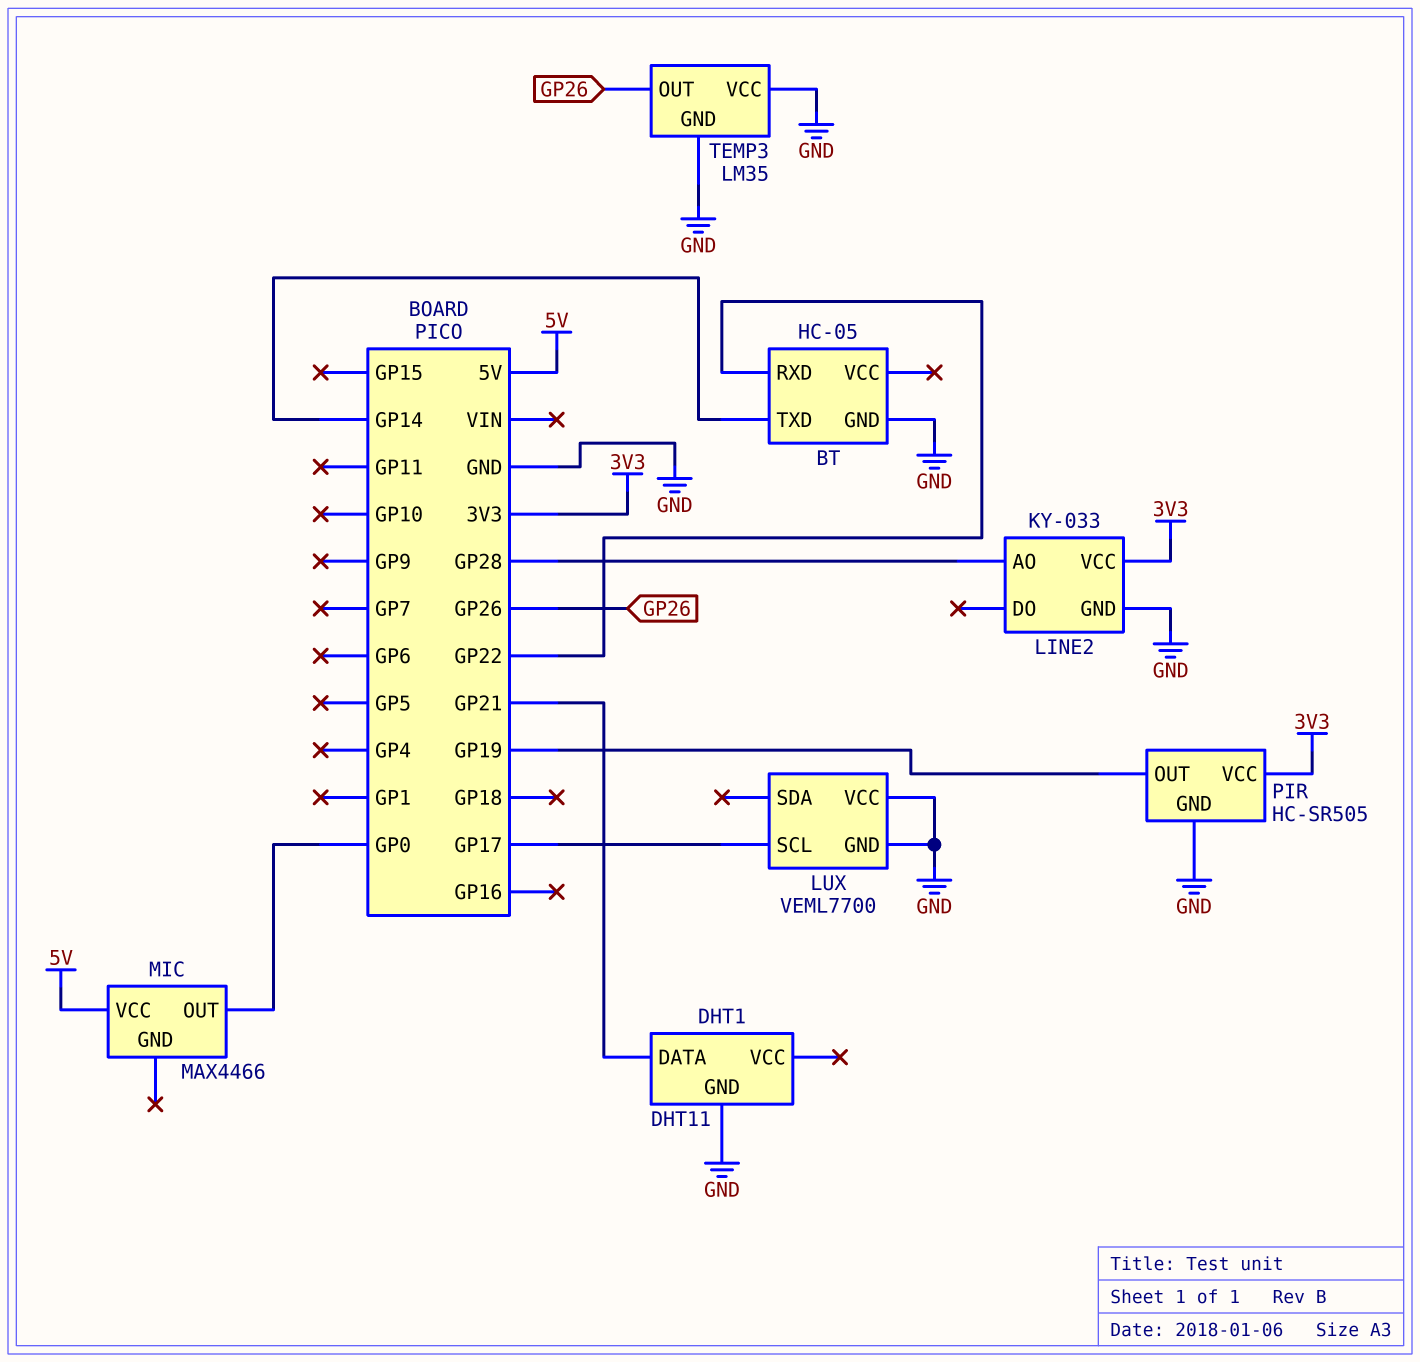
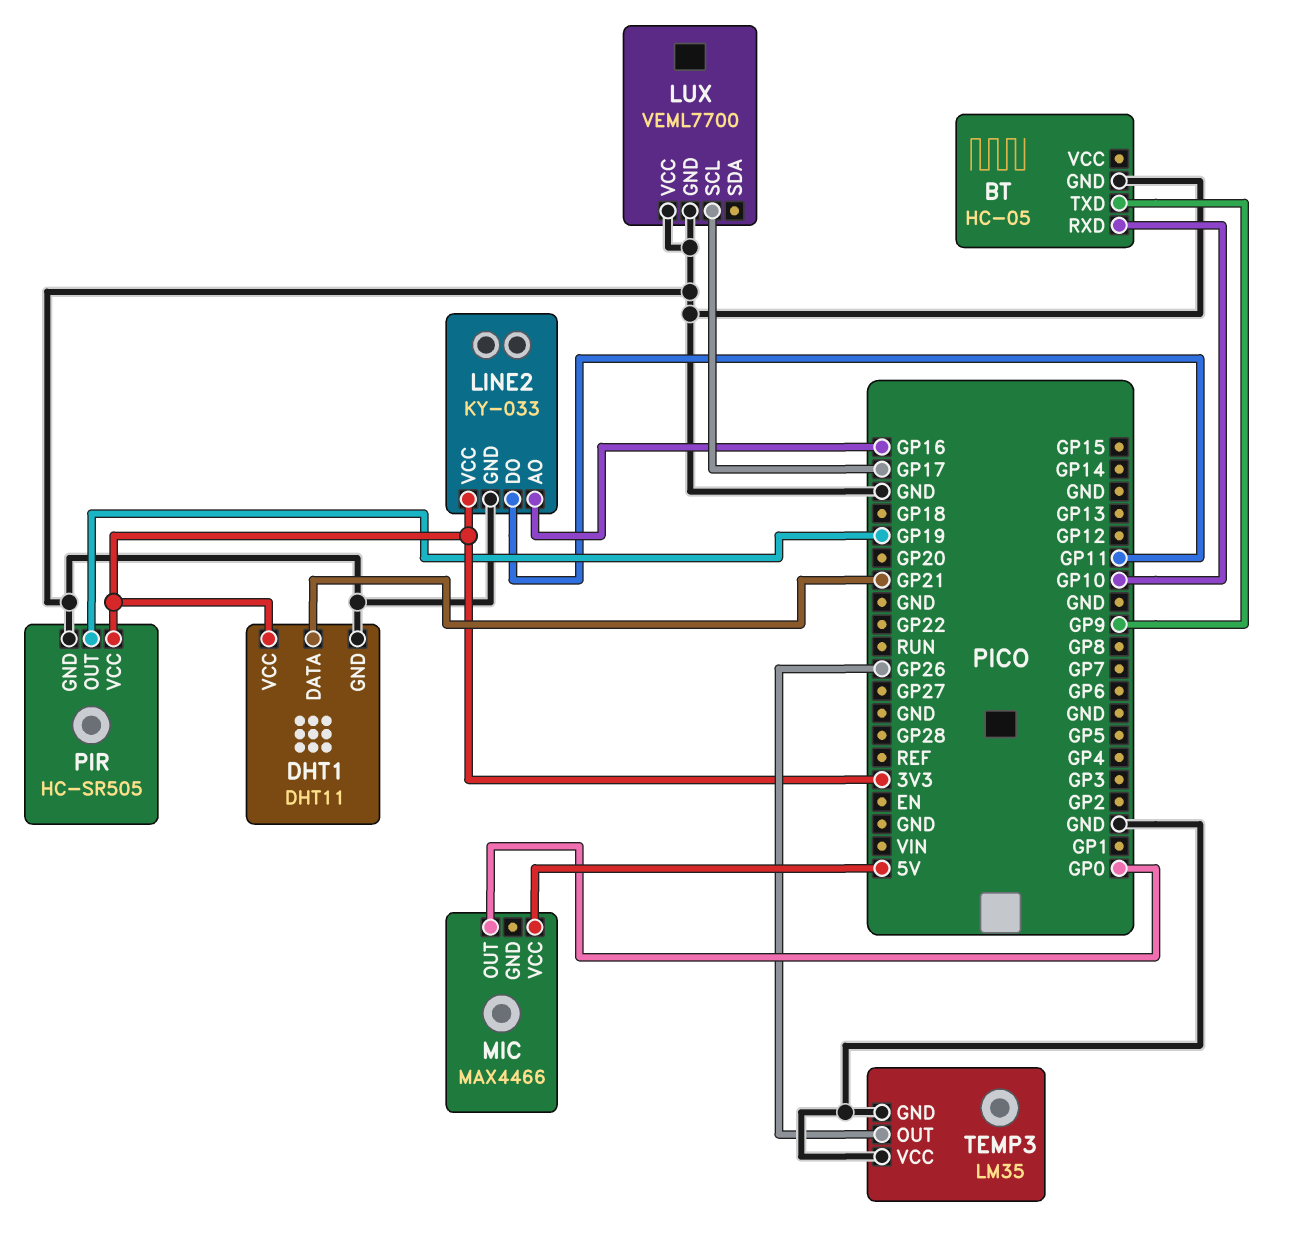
BT pin RXD: GP22 -> GP10
BT pin TXD: GP14 -> GP9
DHT1 pin VCC: none -> 3V3
LINE2 pin AO: GP28 -> GP16
LINE2 pin DO: none -> GP11

